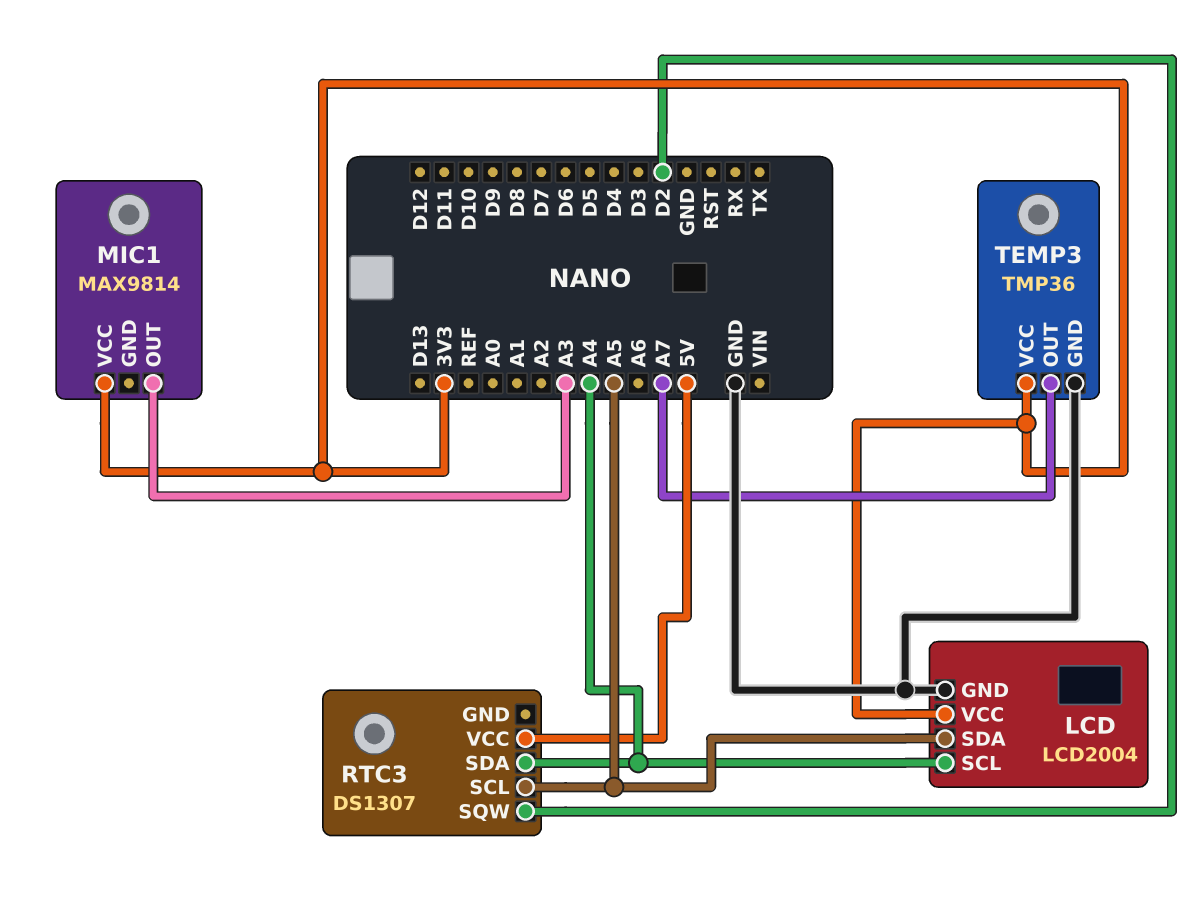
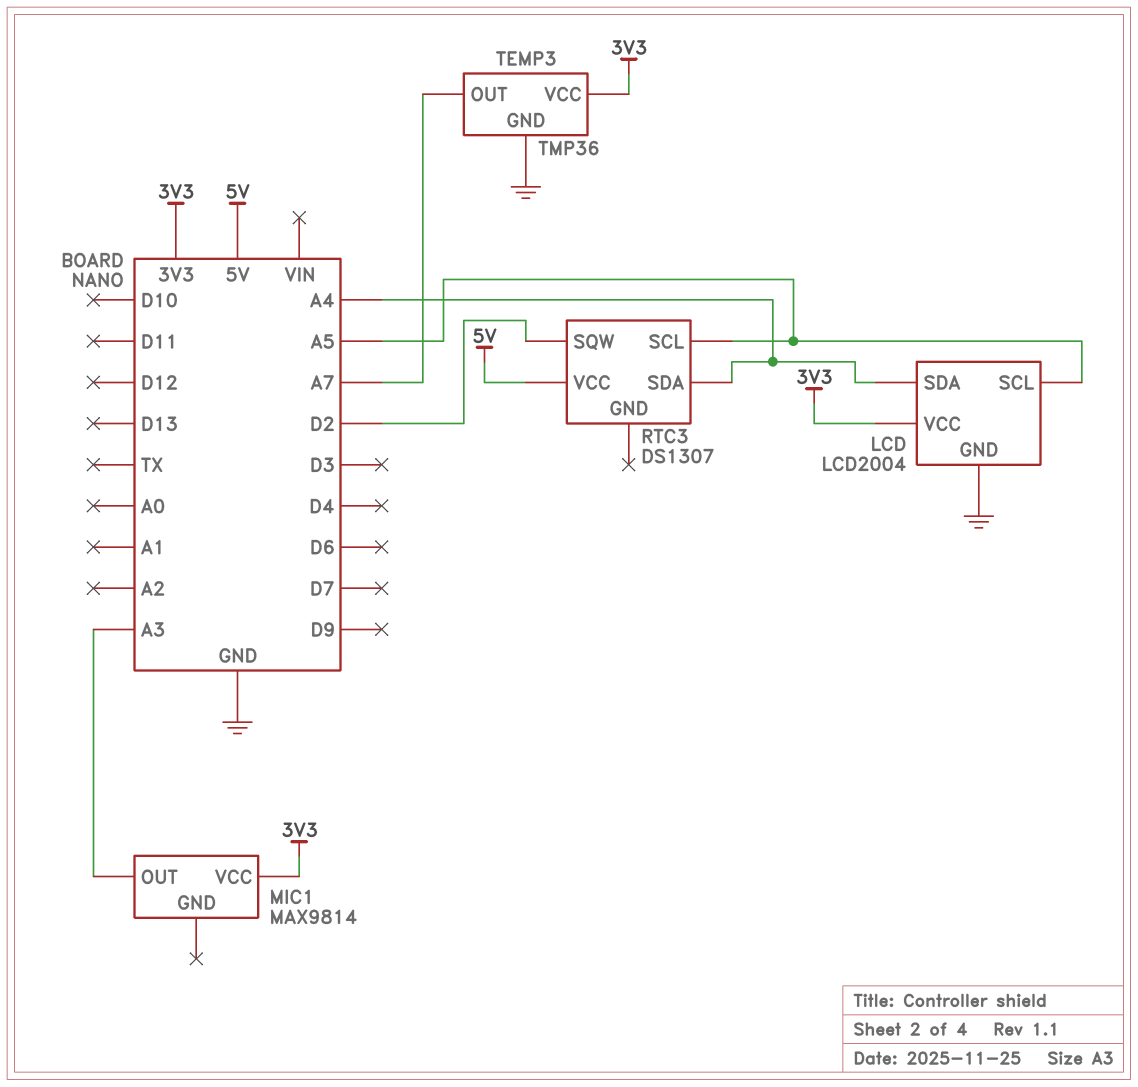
LCD pin SCL: A4 -> A5
LCD pin SDA: A5 -> A4

